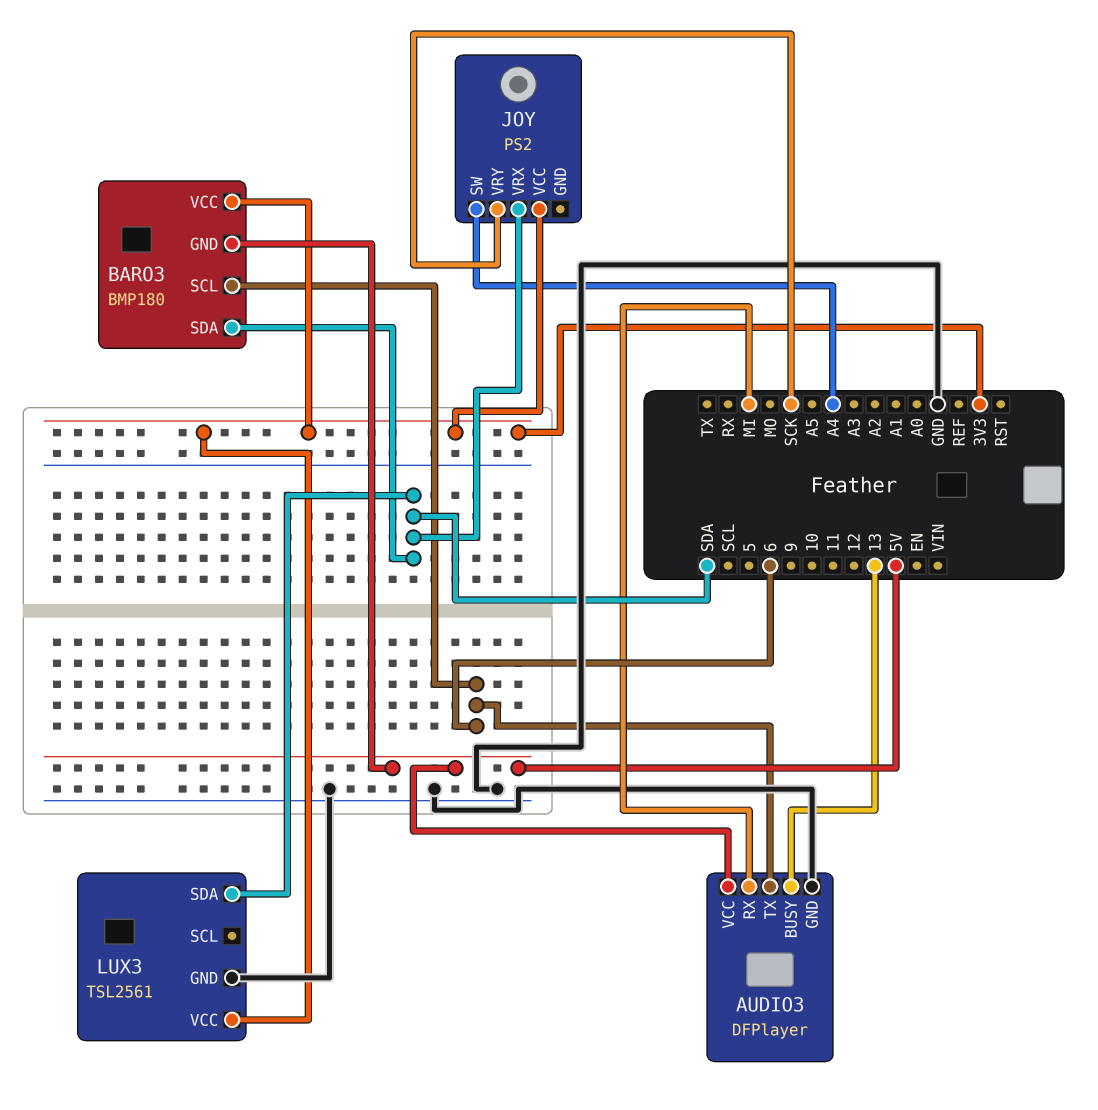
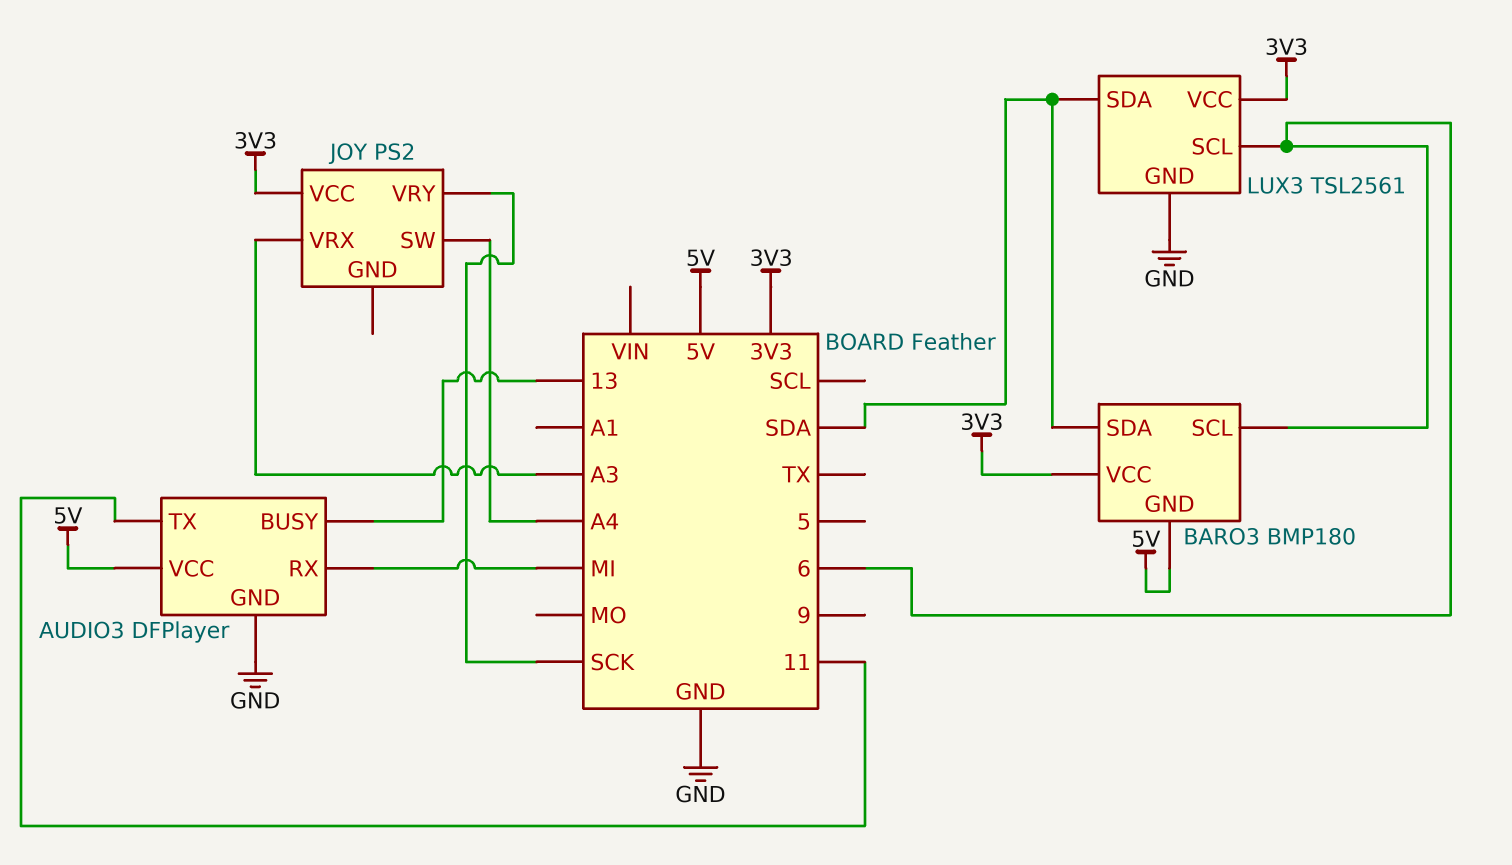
AUDIO3 pin TX: 6 -> 11
JOY pin VRX: SDA -> A3
LUX3 pin SCL: none -> 6

